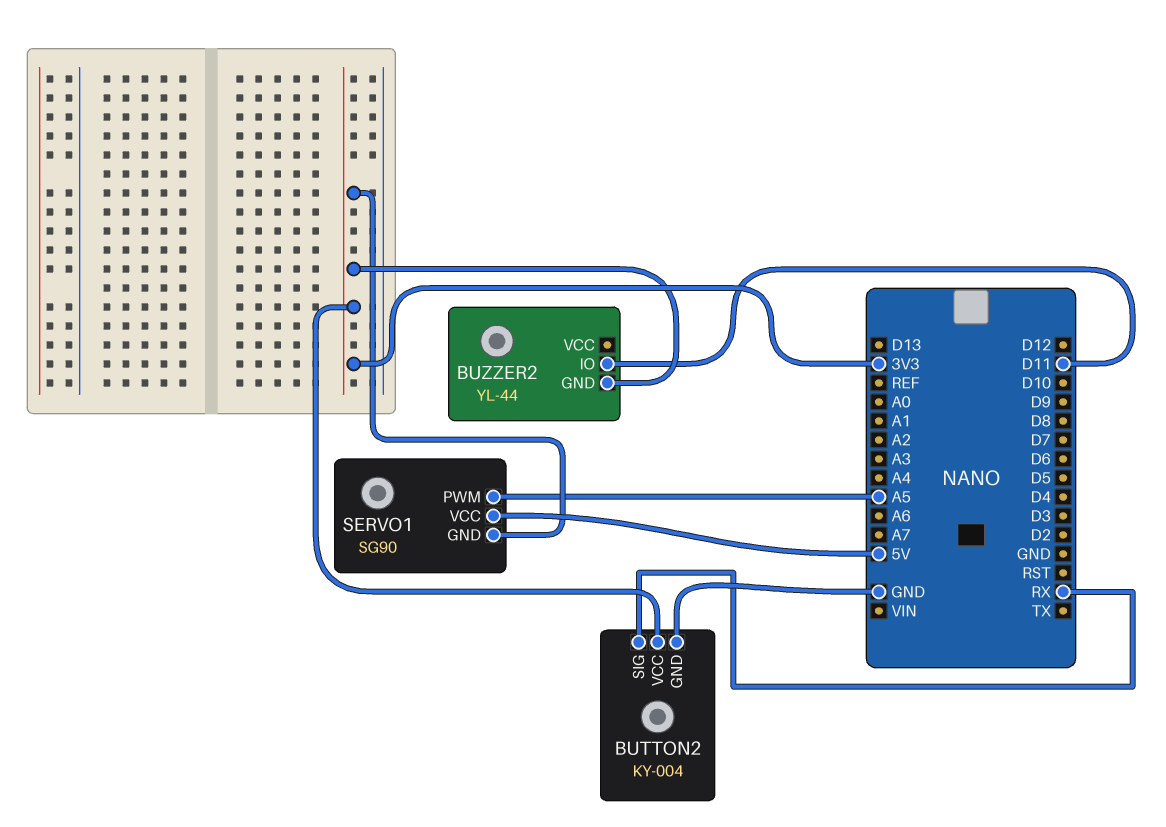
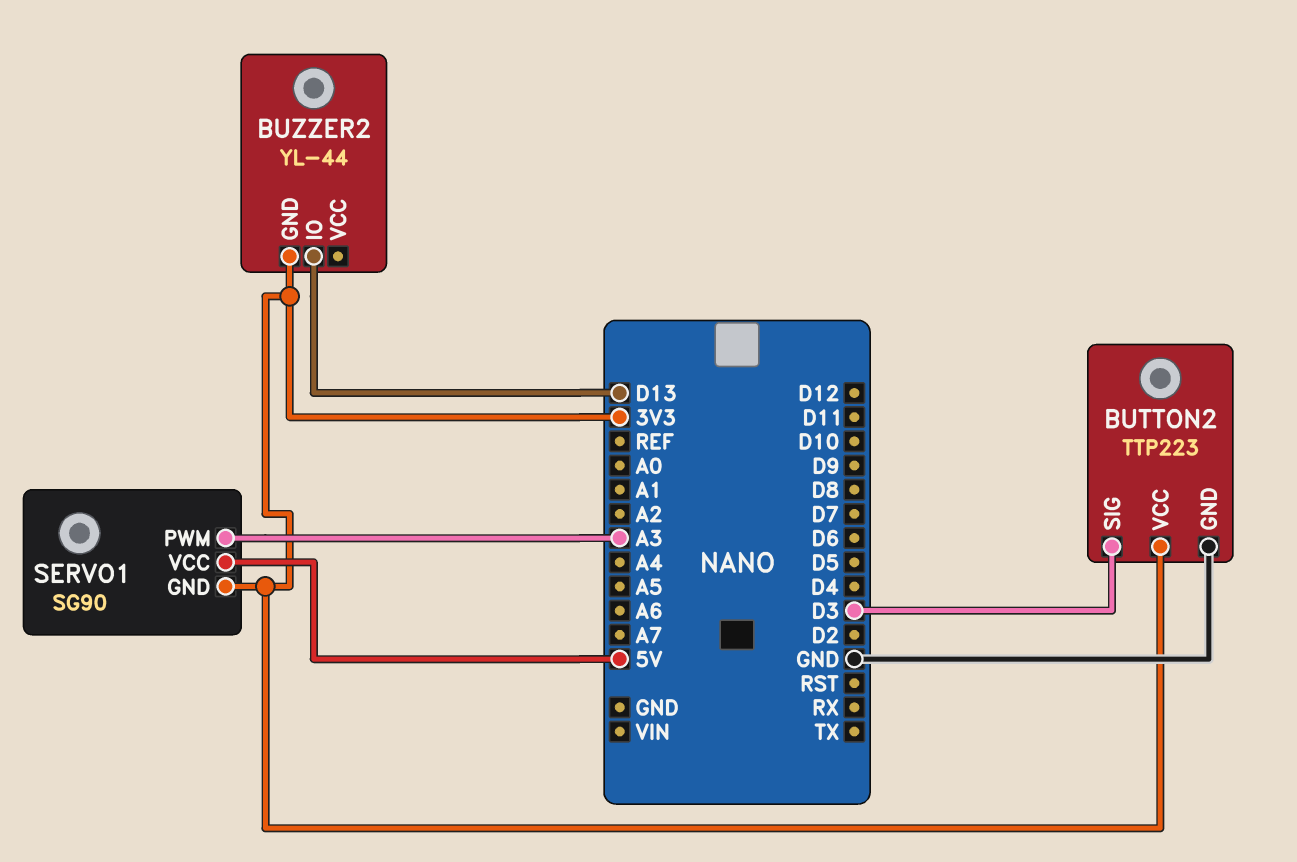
BUTTON2: KY-004 -> TTP223
BUTTON2 pin SIG: RX -> D3
BUZZER2 pin IO: D11 -> D13
SERVO1 pin PWM: A5 -> A3

